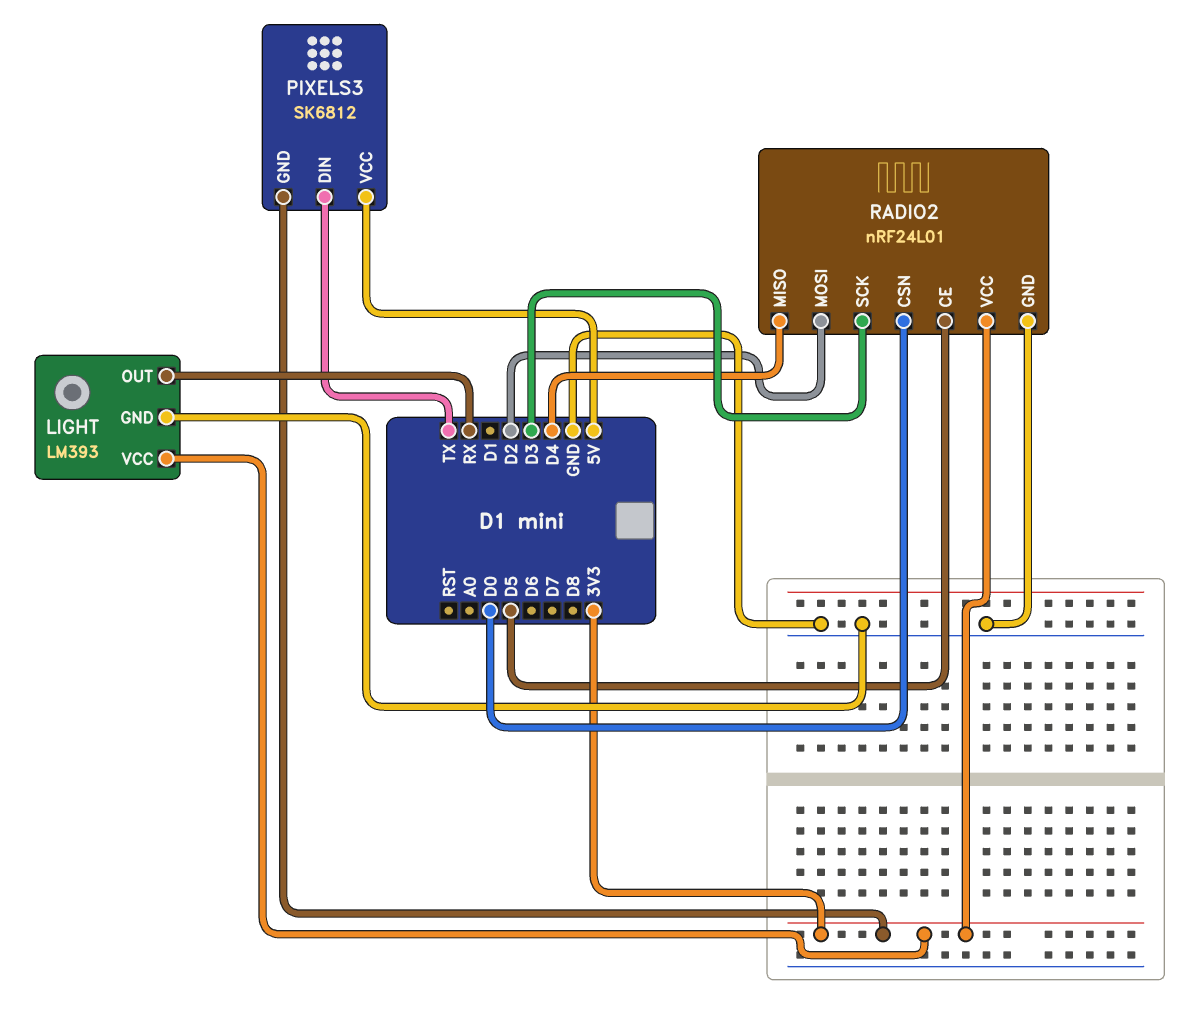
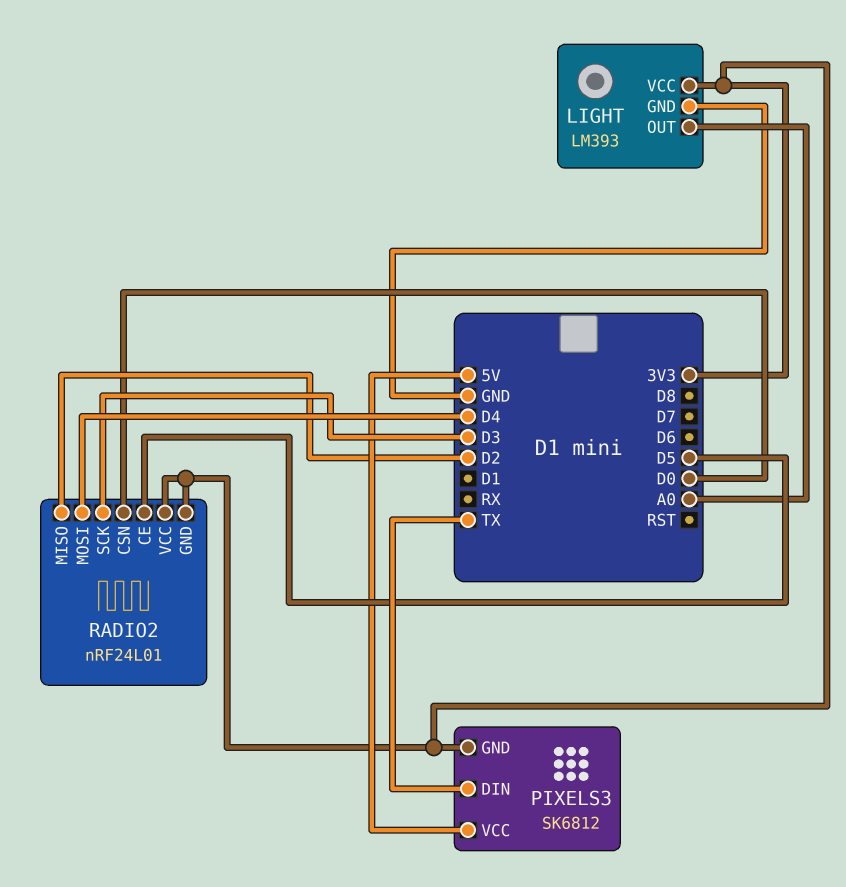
LIGHT pin OUT: RX -> A0
RADIO2 pin GND: GND -> 3V3
RADIO2 pin MISO: D4 -> D2
RADIO2 pin MOSI: D2 -> D4

